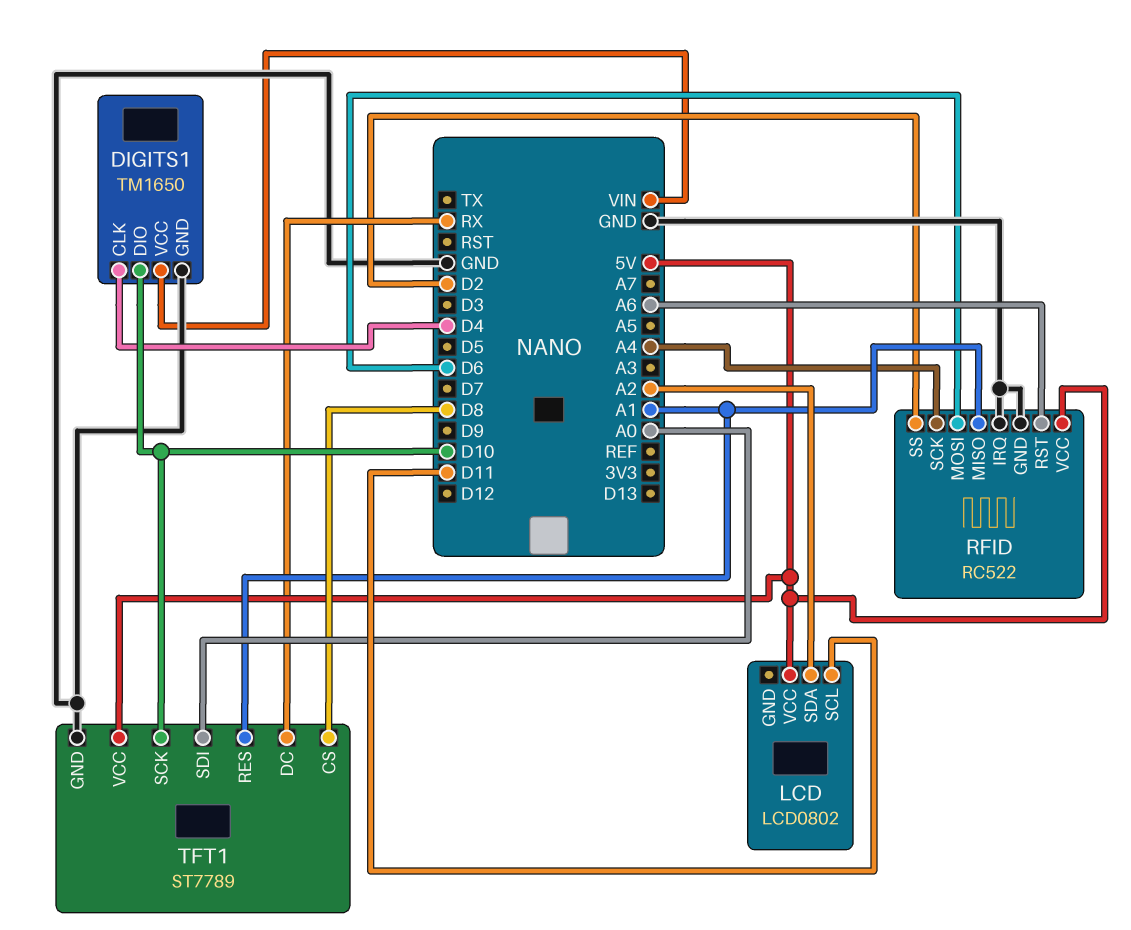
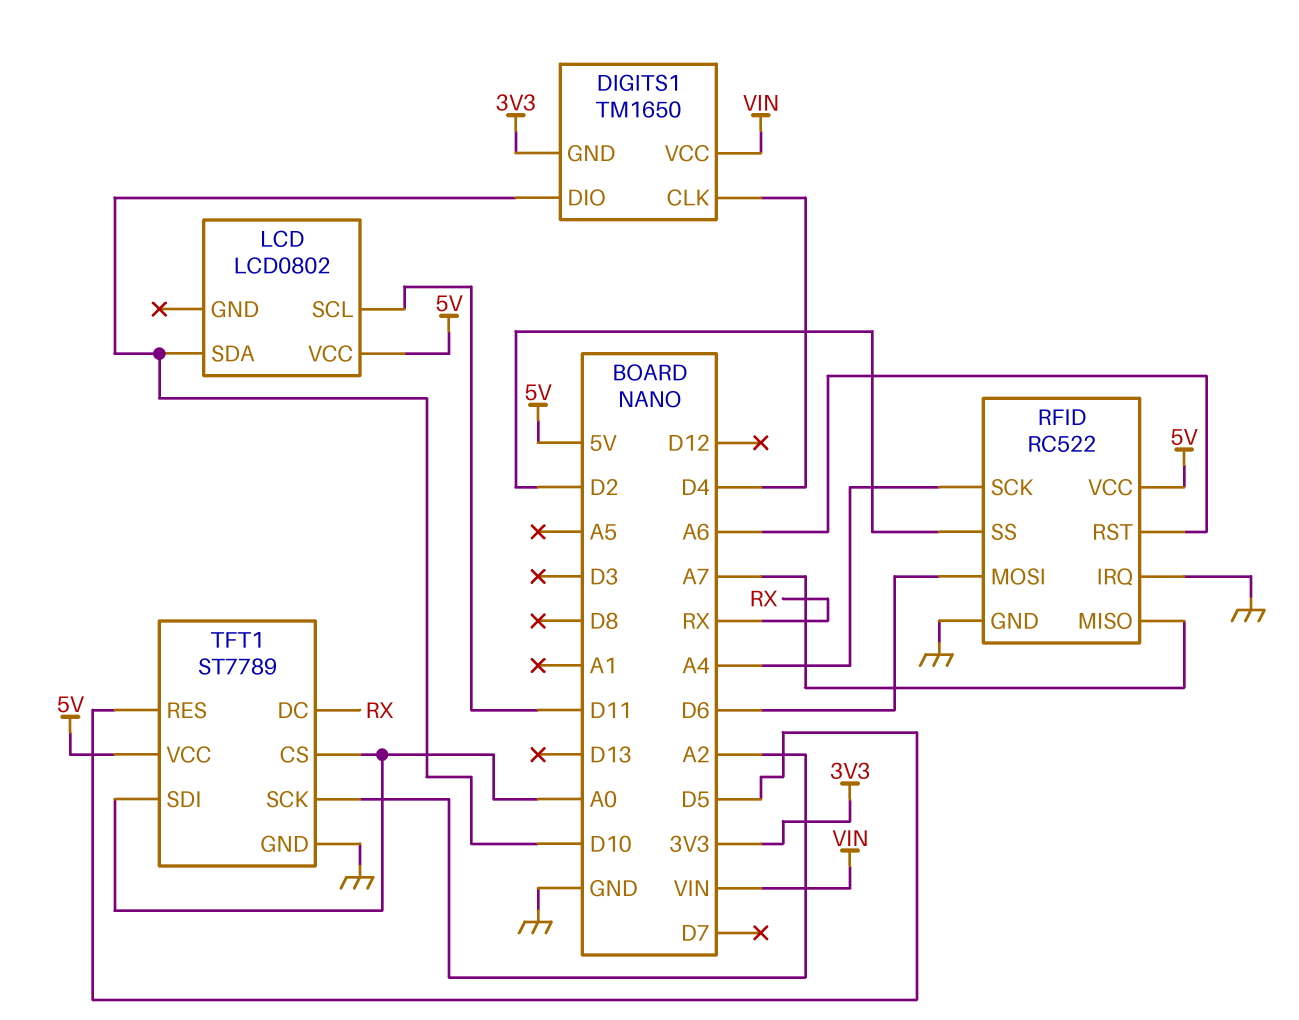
DIGITS1 pin GND: GND -> 3V3
LCD pin SDA: A2 -> D10
RFID pin MISO: A1 -> A7
TFT1 pin CS: D8 -> A0
TFT1 pin RES: A1 -> D5
TFT1 pin SCK: D10 -> A2

